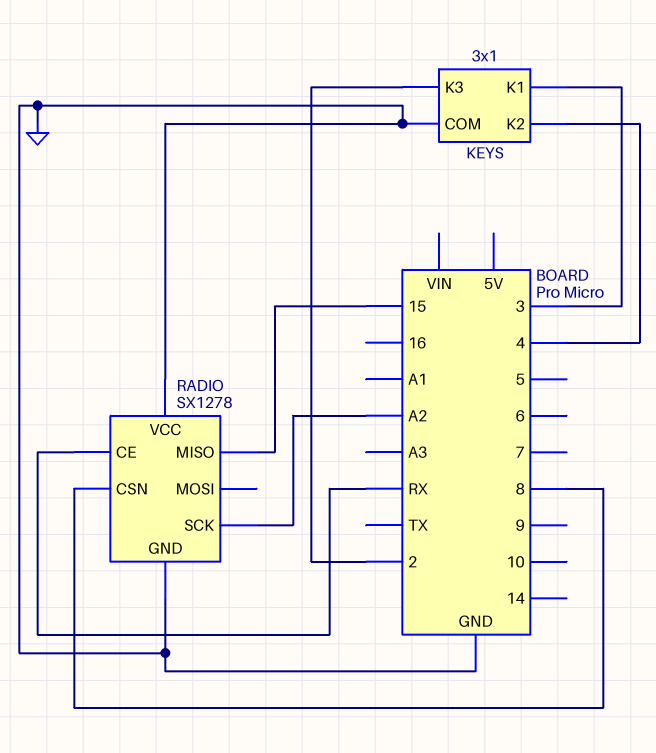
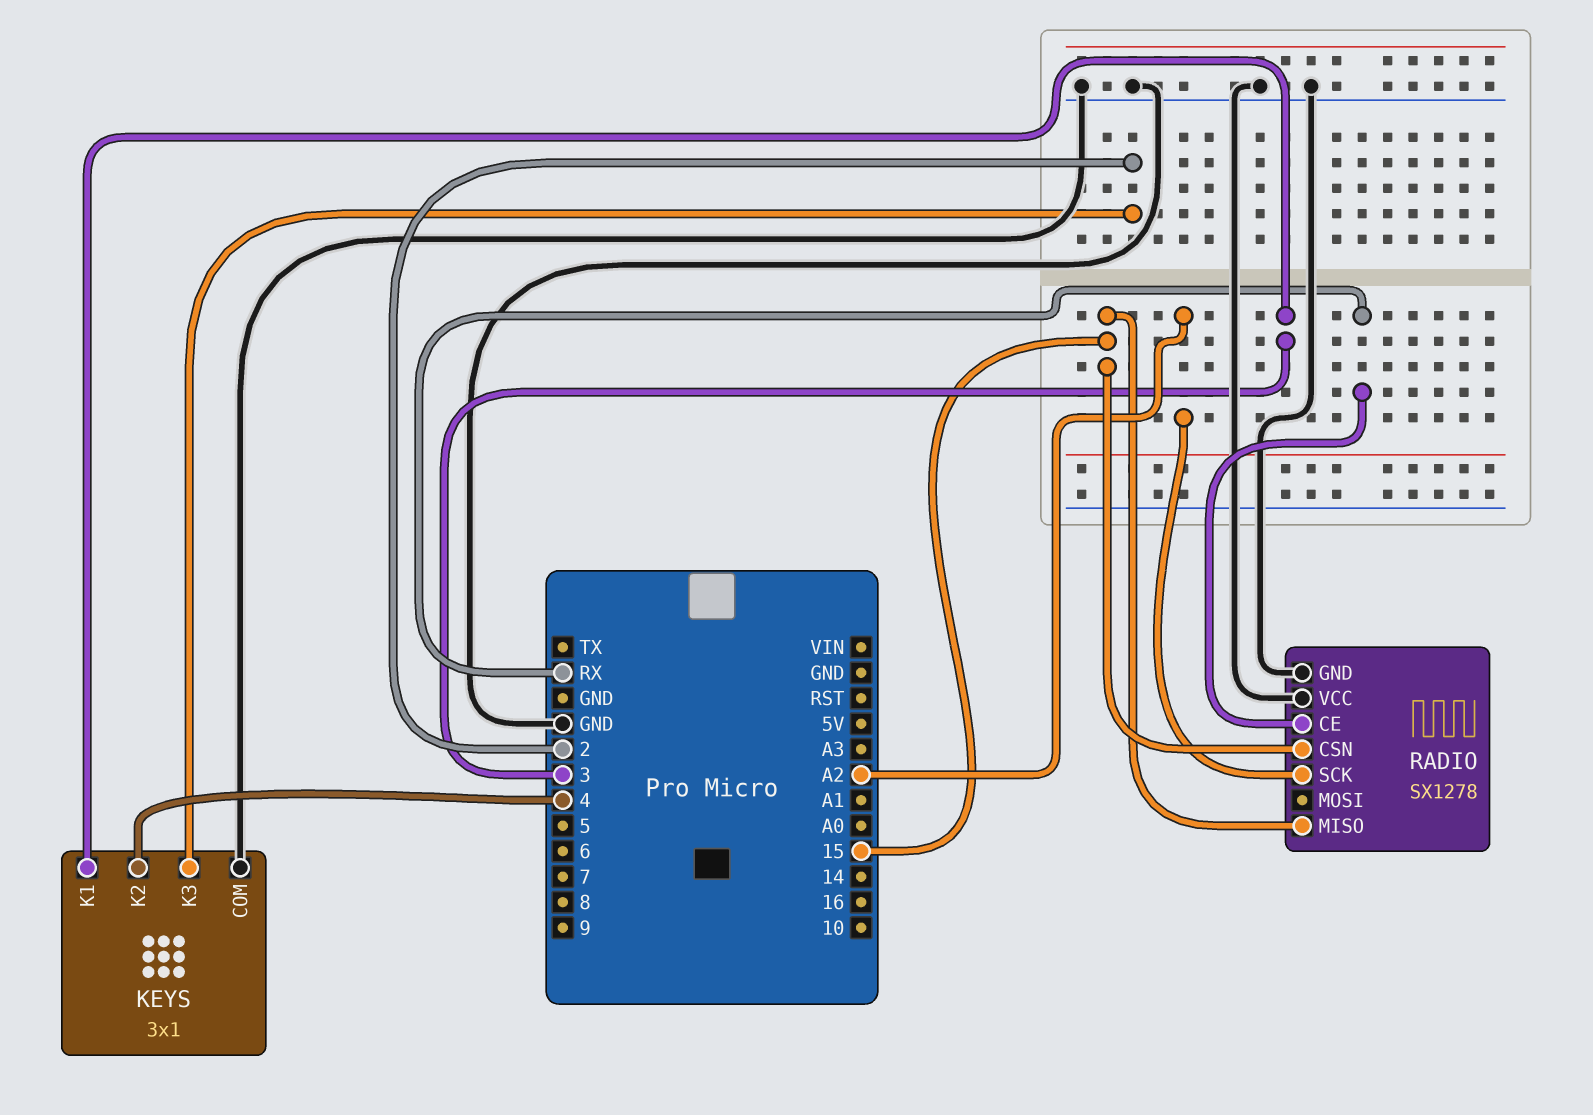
RADIO pin CSN: 8 -> 15

